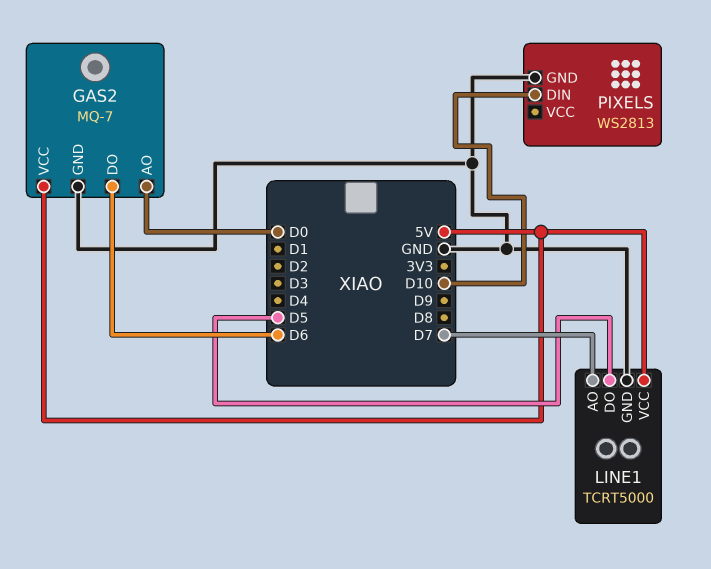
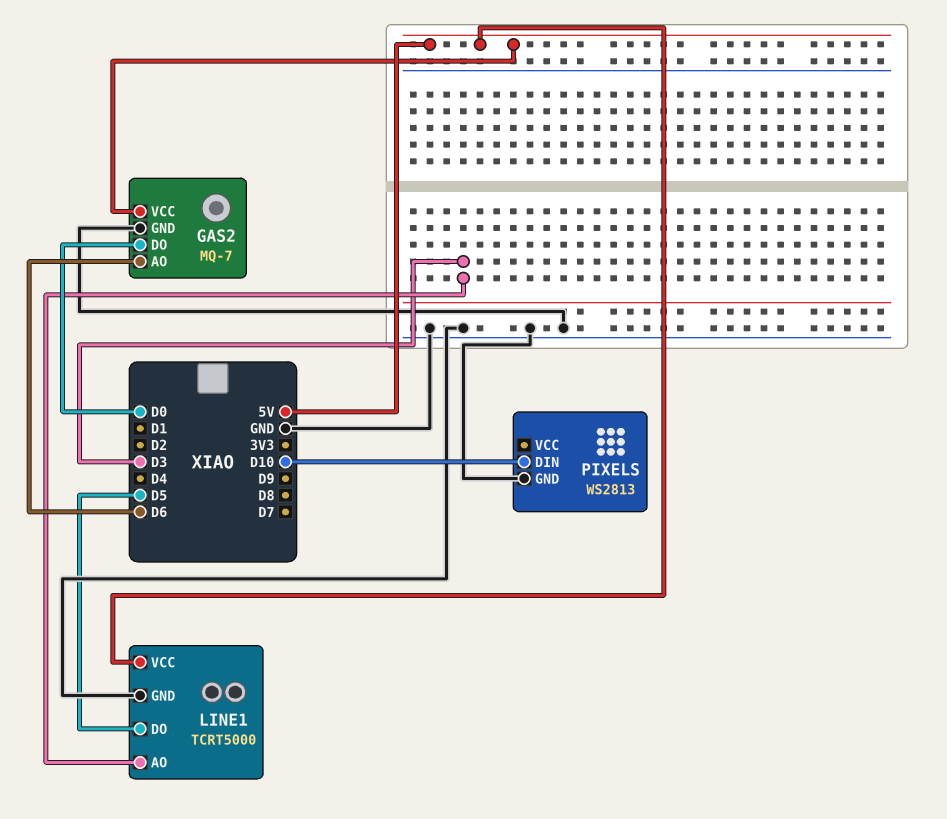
GAS2 pin AO: D0 -> D6
GAS2 pin DO: D6 -> D0
LINE1 pin AO: D7 -> D3

